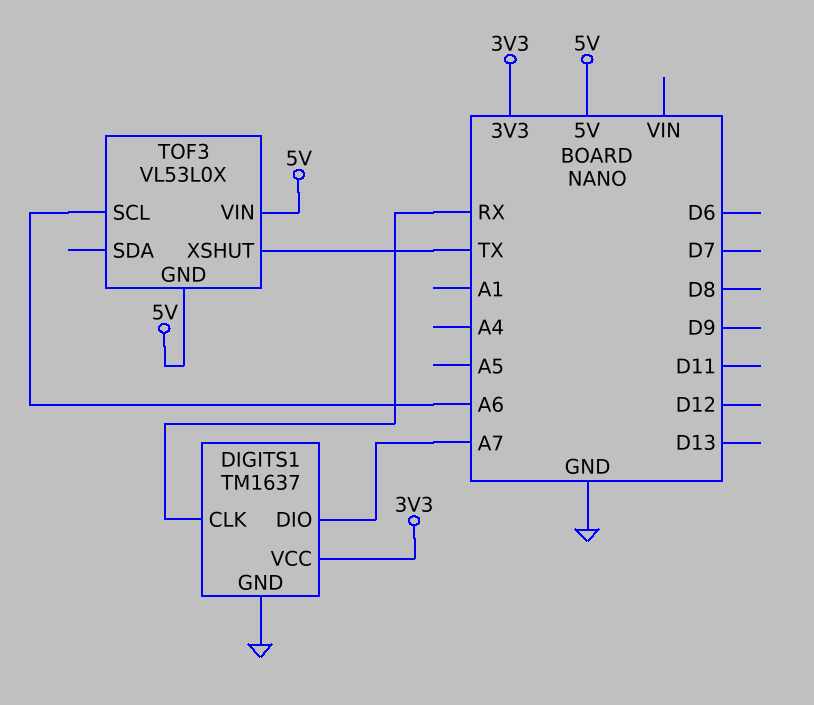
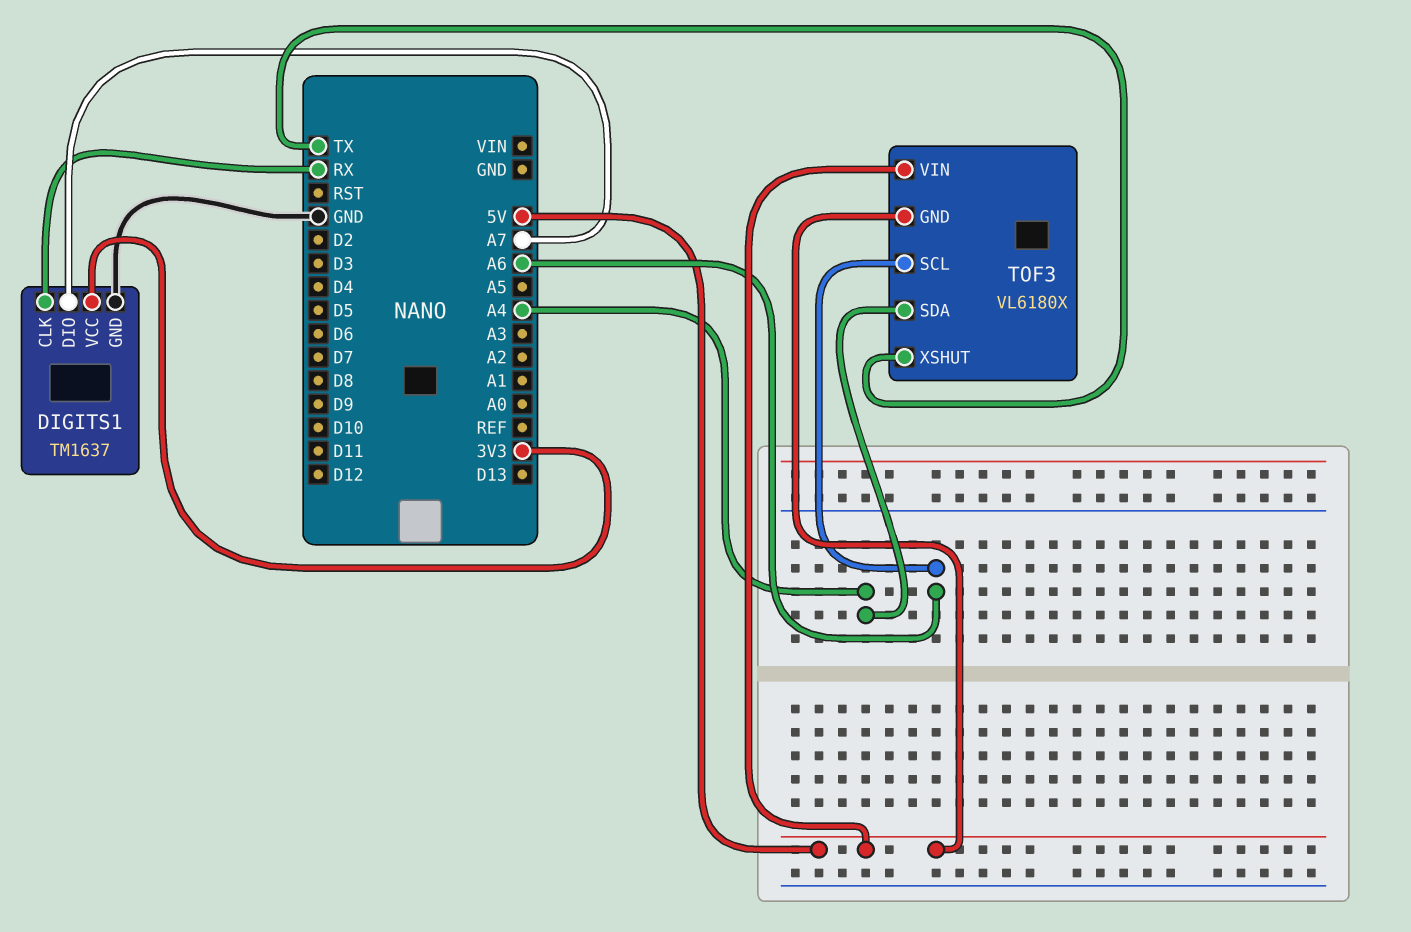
TOF3: VL53L0X -> VL6180X
TOF3 pin SDA: none -> A4

